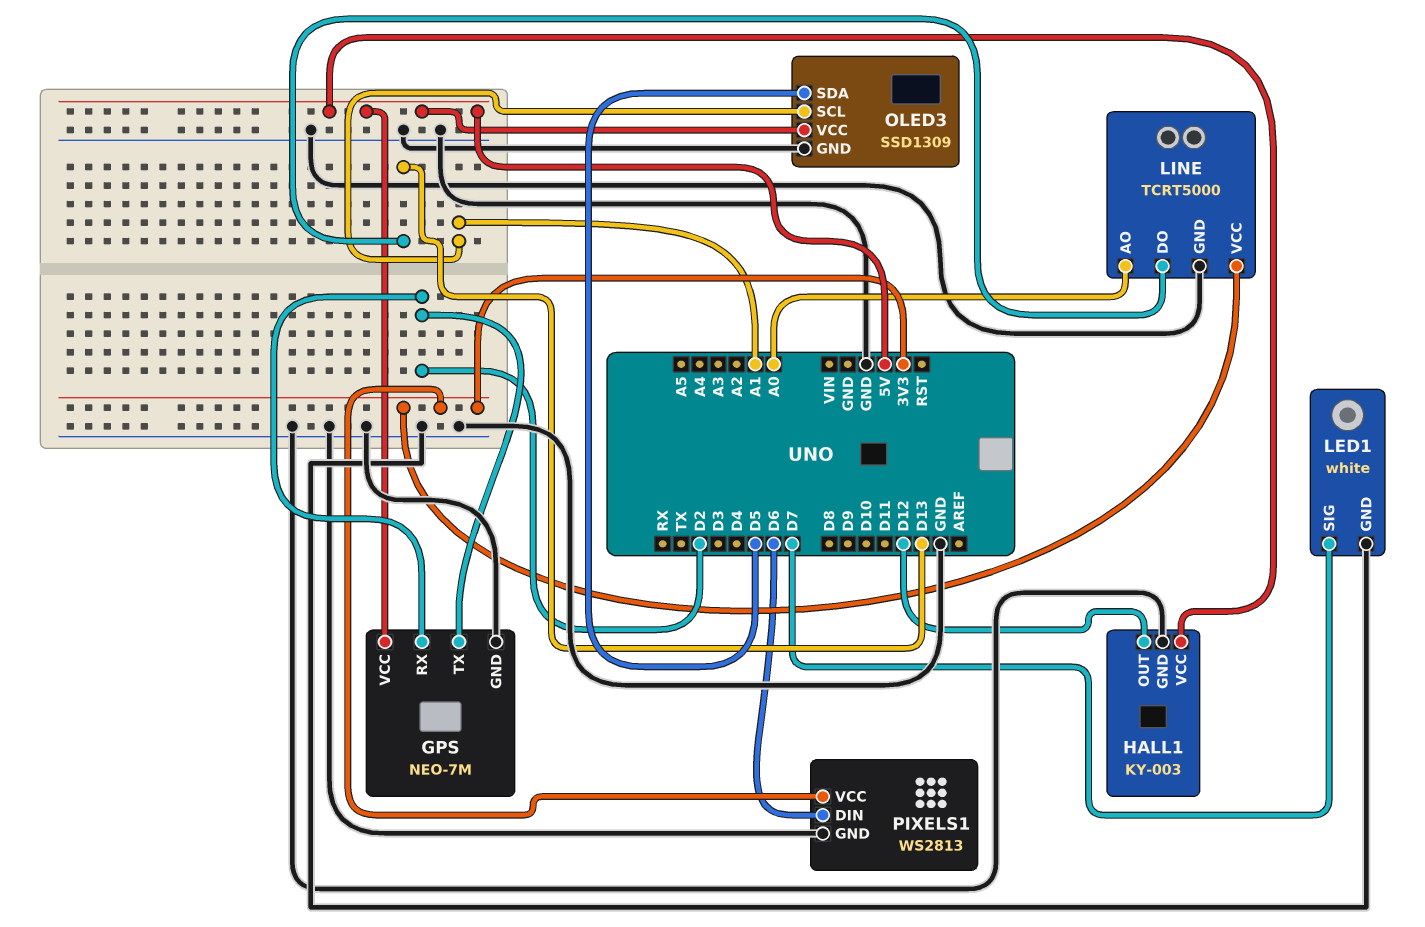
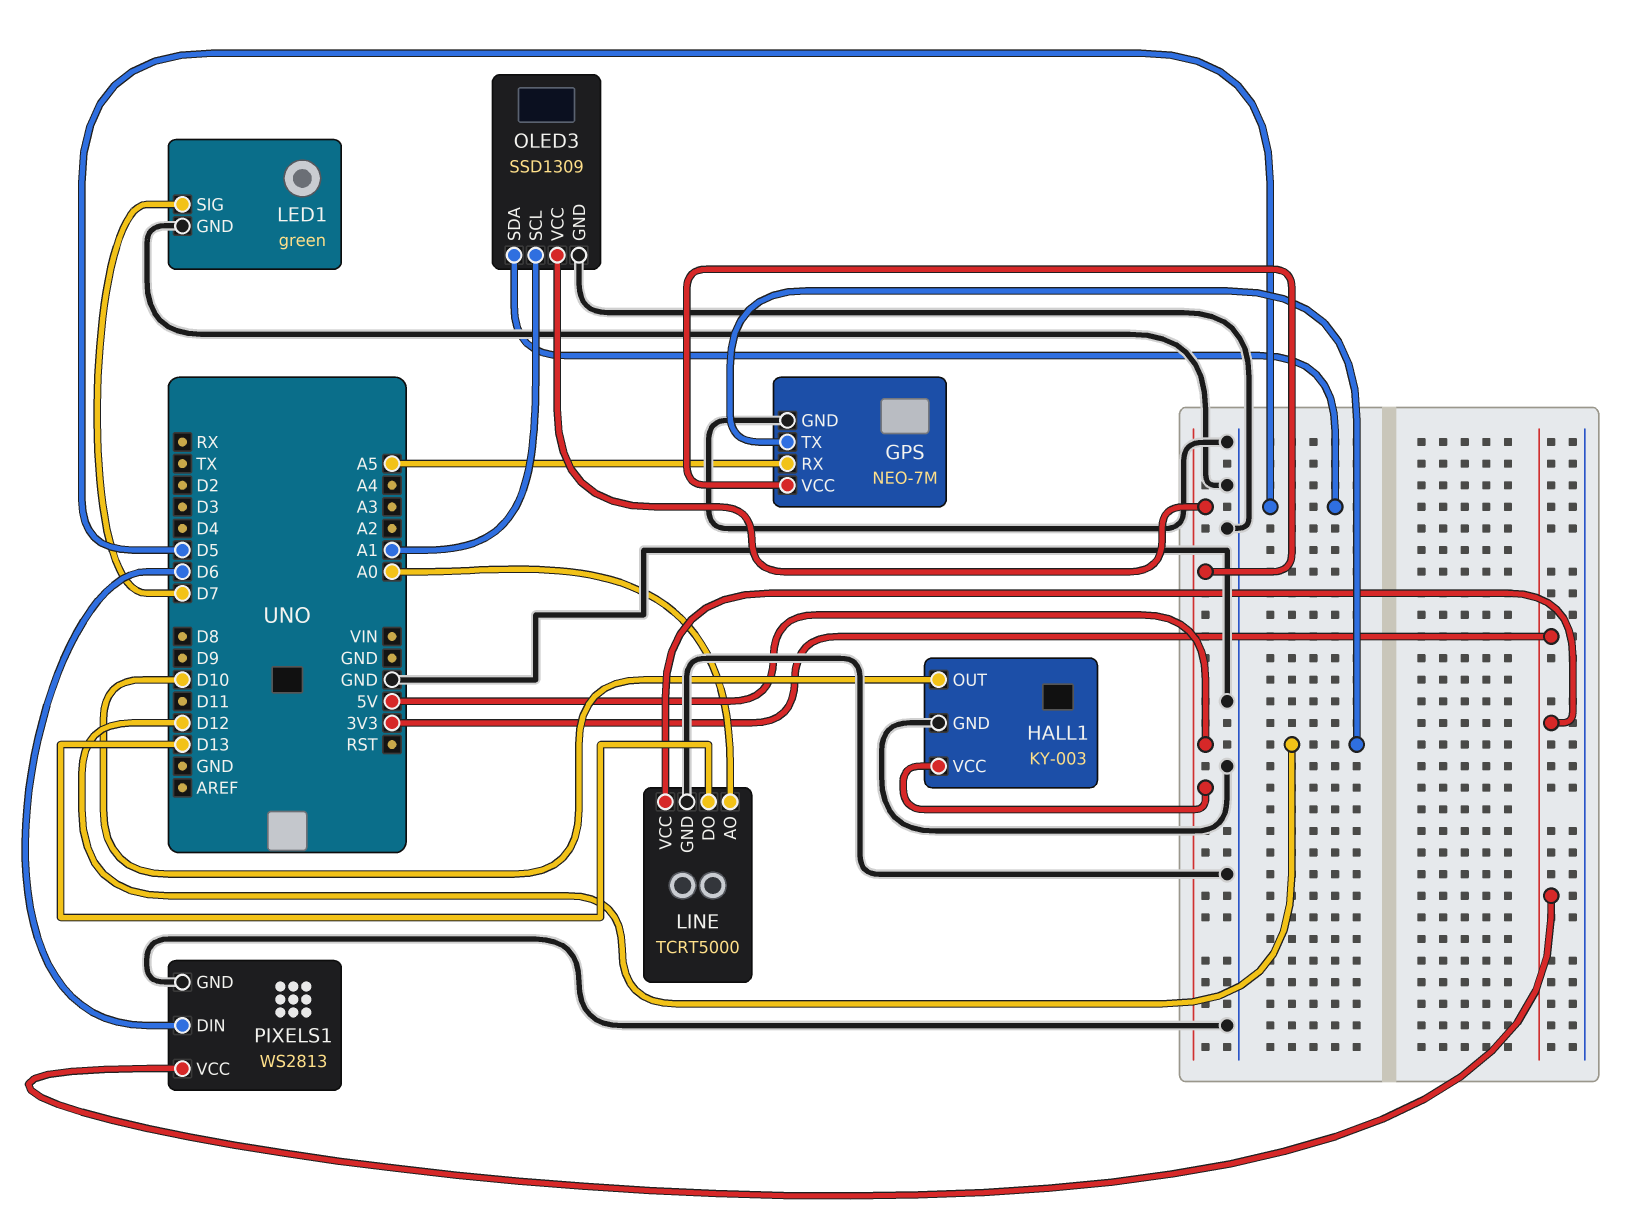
GPS pin RX: D2 -> A5
GPS pin TX: D2 -> D12
HALL1 pin OUT: D12 -> D10
LED1: white -> green

